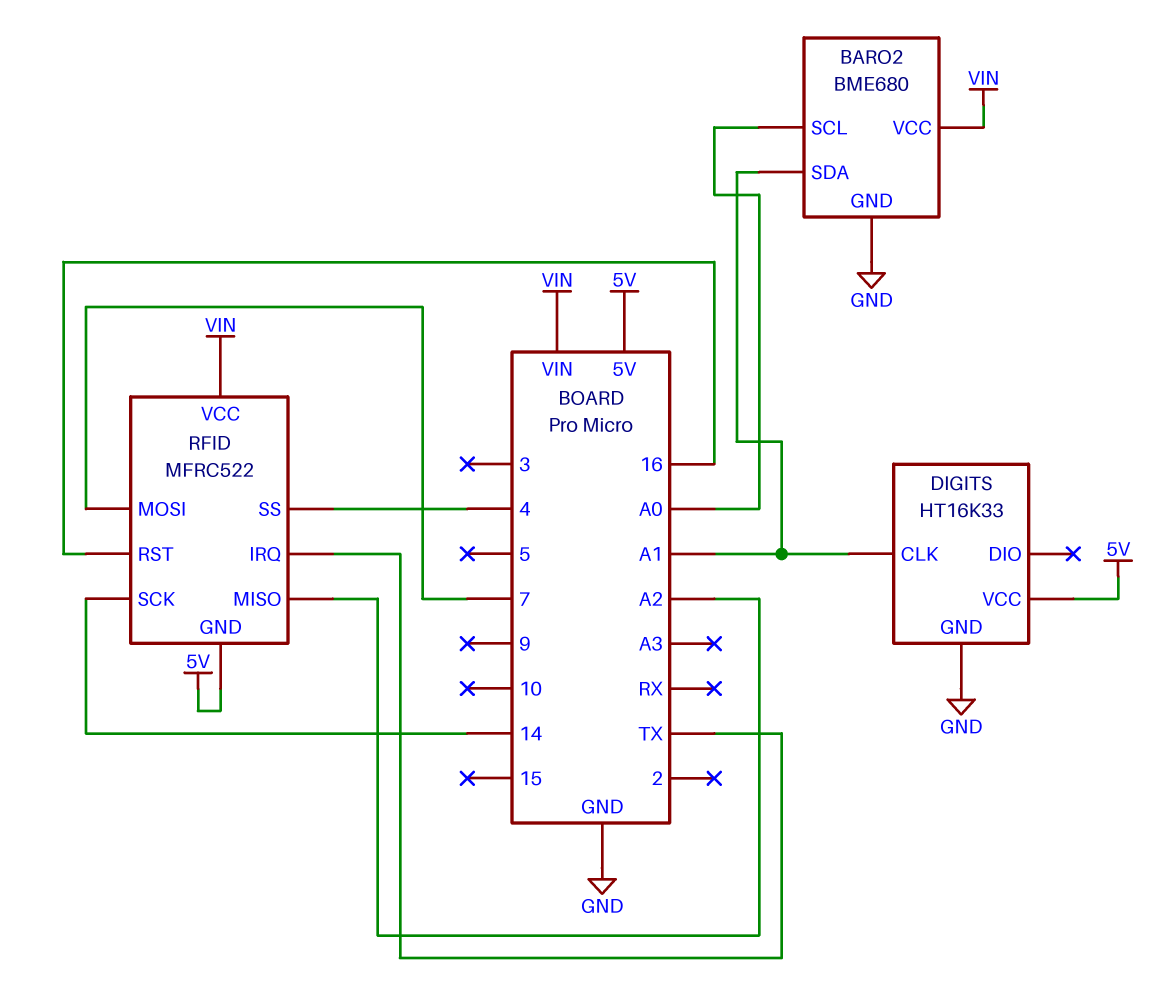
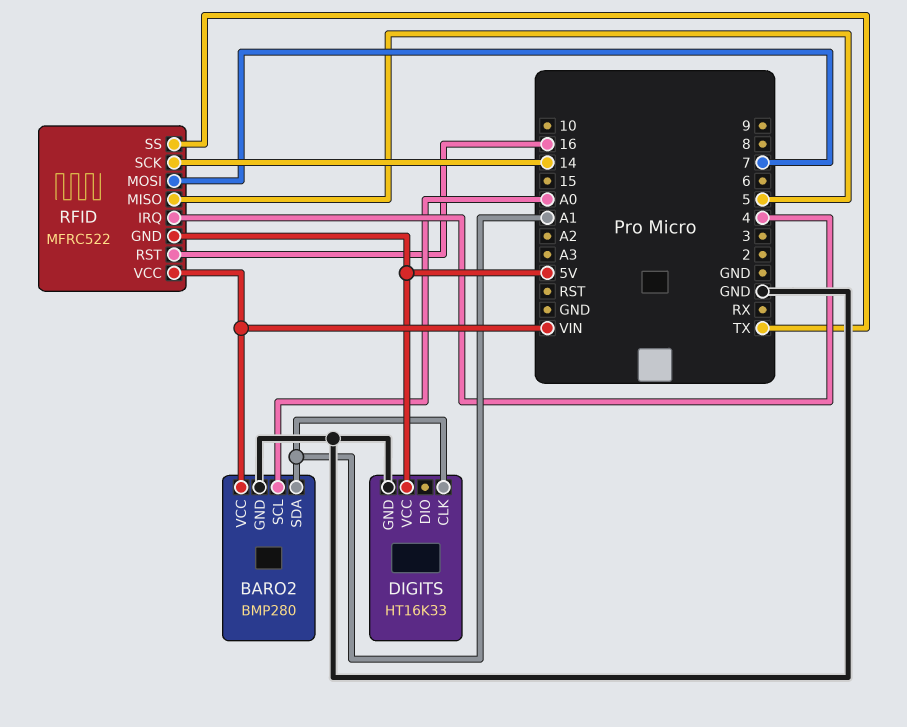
BARO2: BME680 -> BMP280
RFID pin IRQ: TX -> 4
RFID pin MISO: A2 -> 5
RFID pin SS: 4 -> TX

